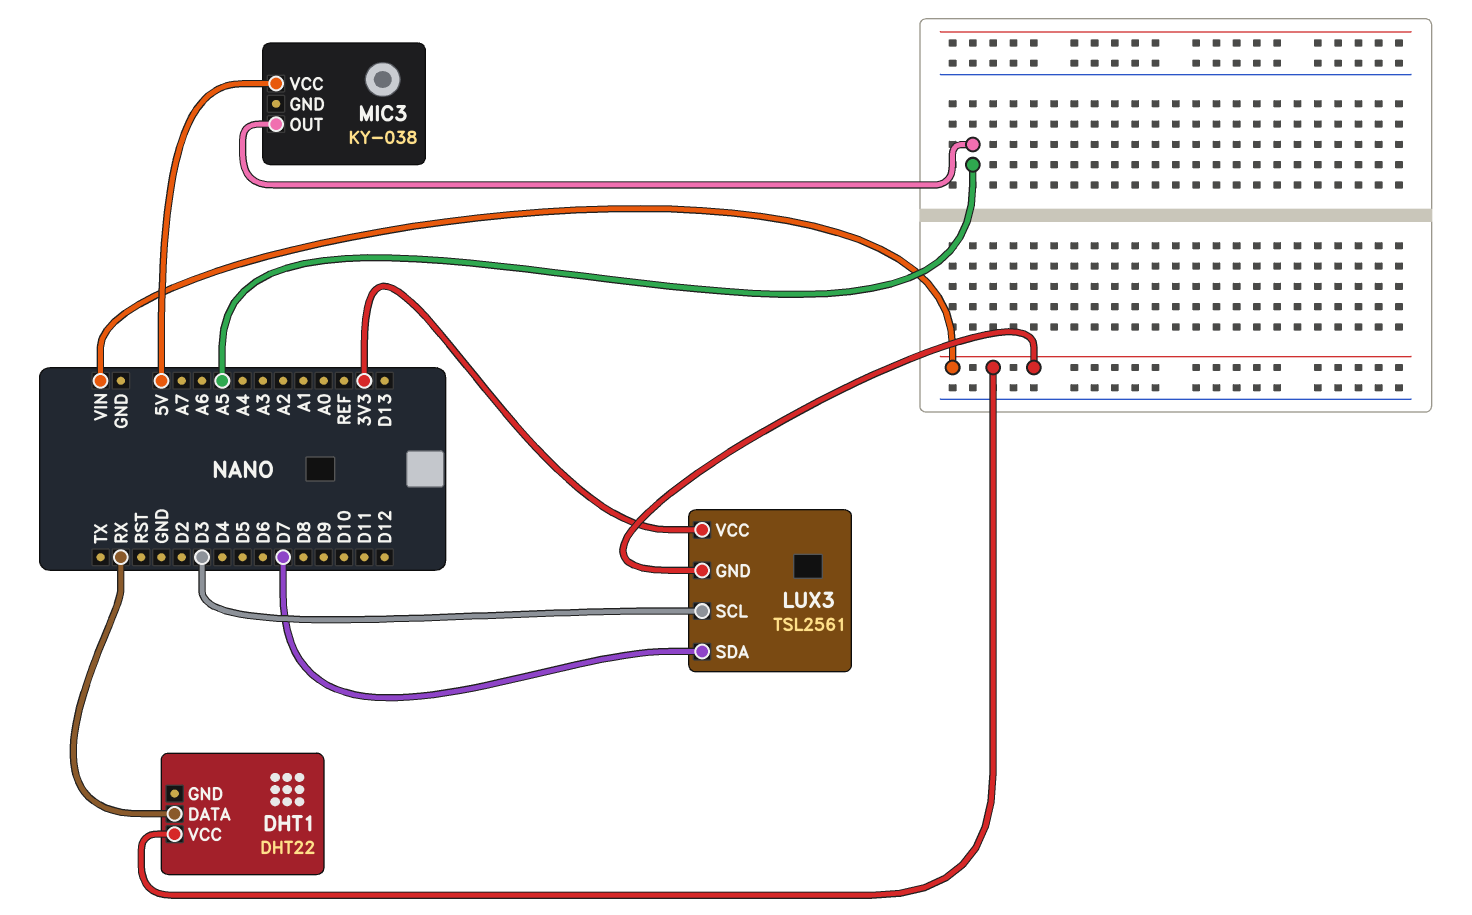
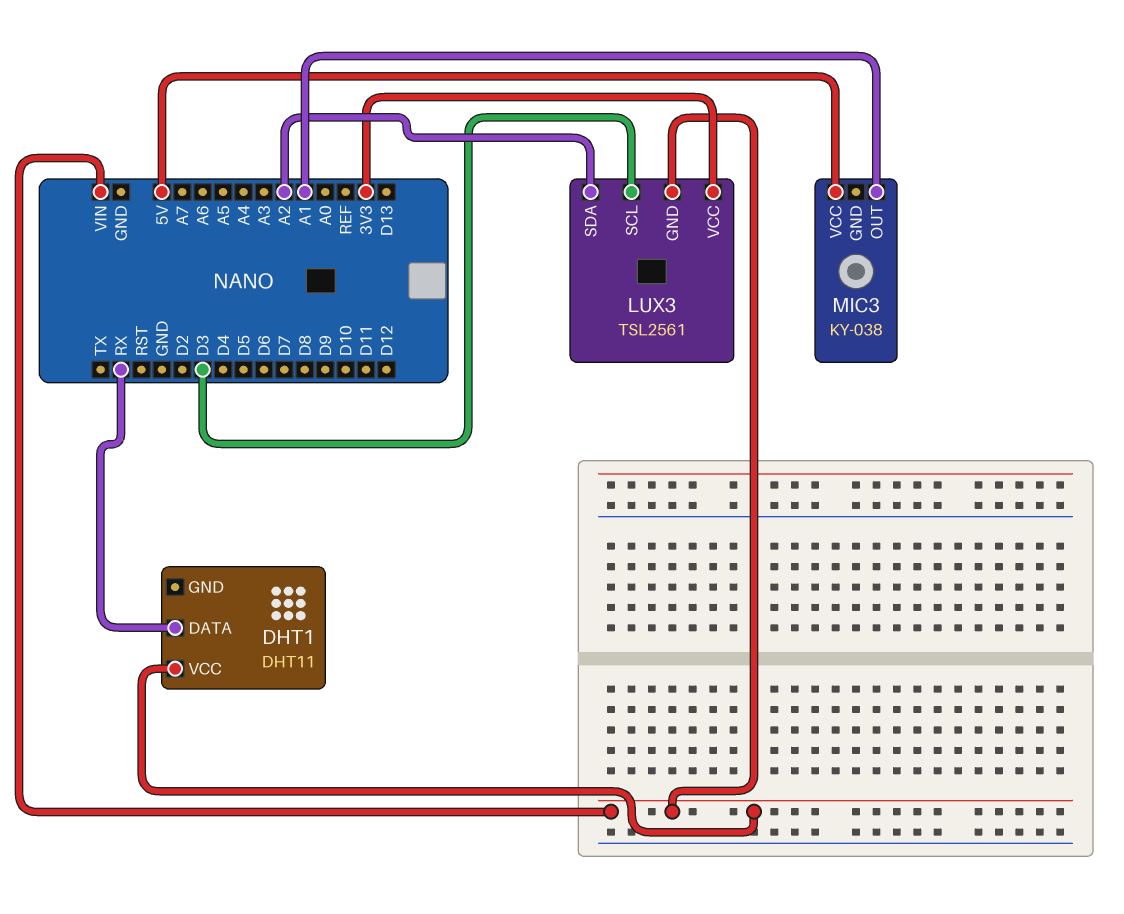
DHT1: DHT22 -> DHT11
LUX3 pin SDA: D7 -> A2
MIC3 pin OUT: A5 -> A1

